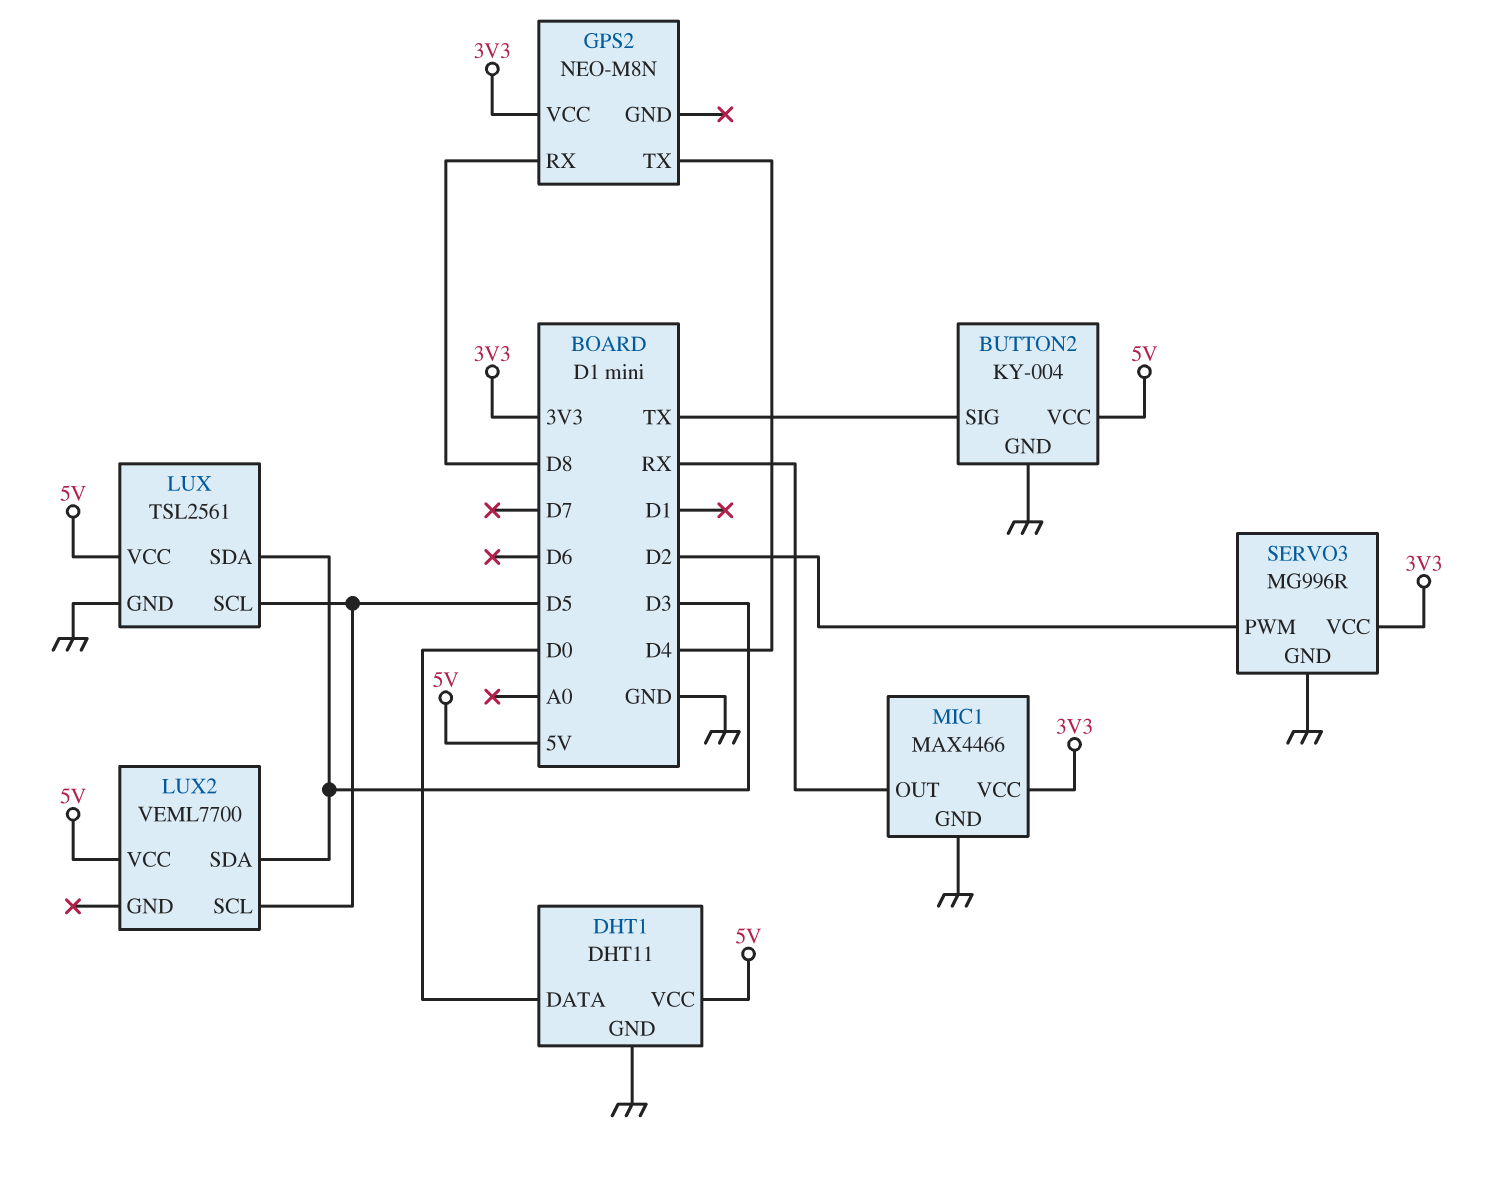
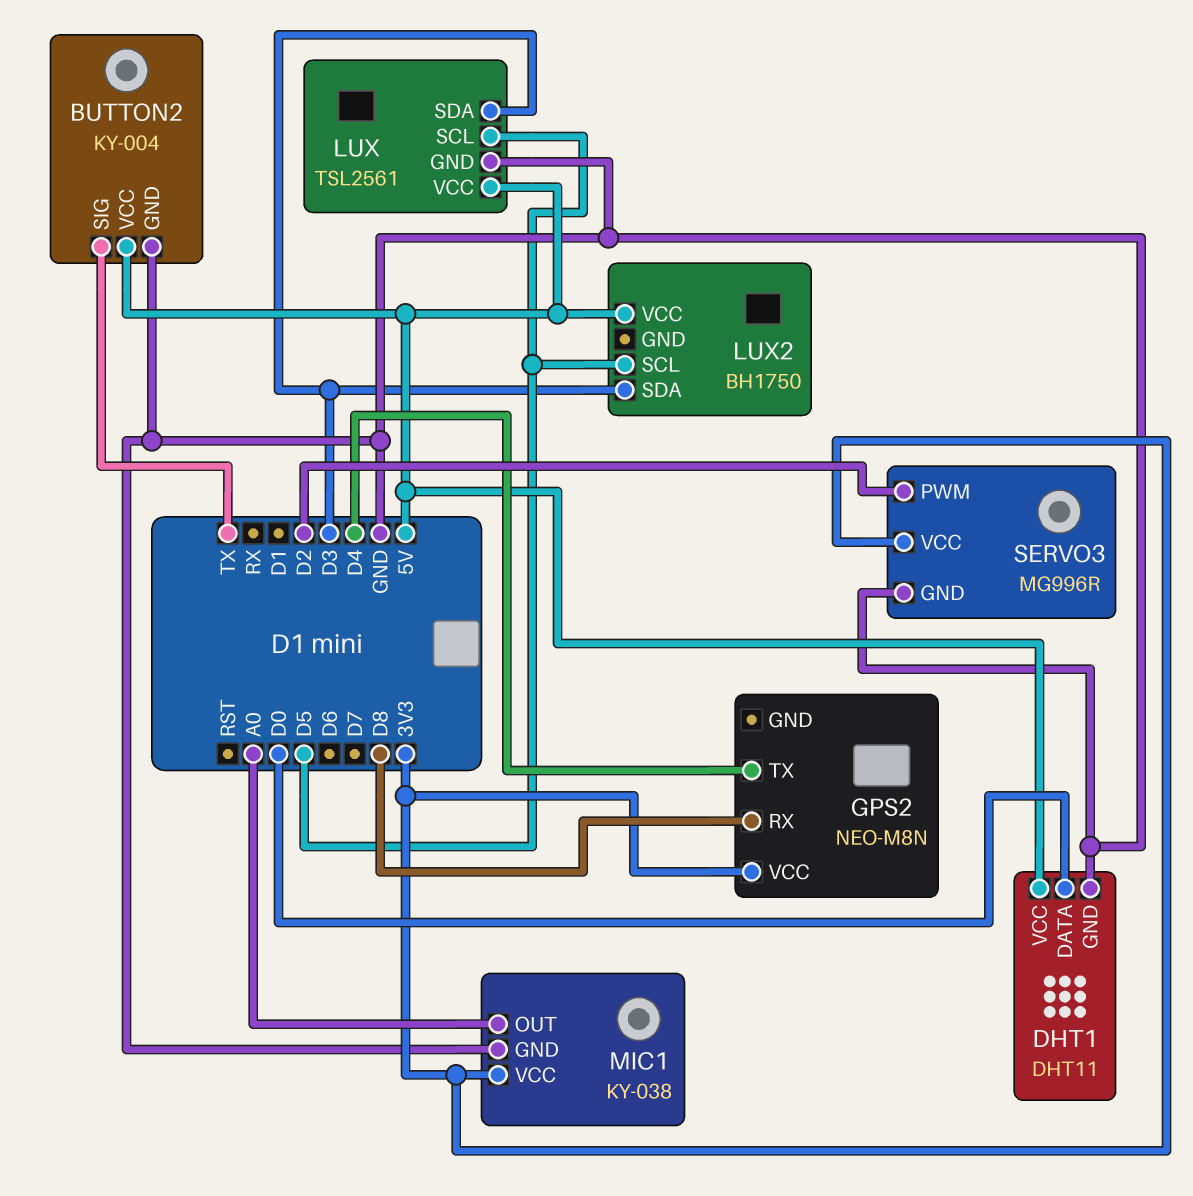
LUX2: VEML7700 -> BH1750
MIC1: MAX4466 -> KY-038
MIC1 pin OUT: RX -> A0

